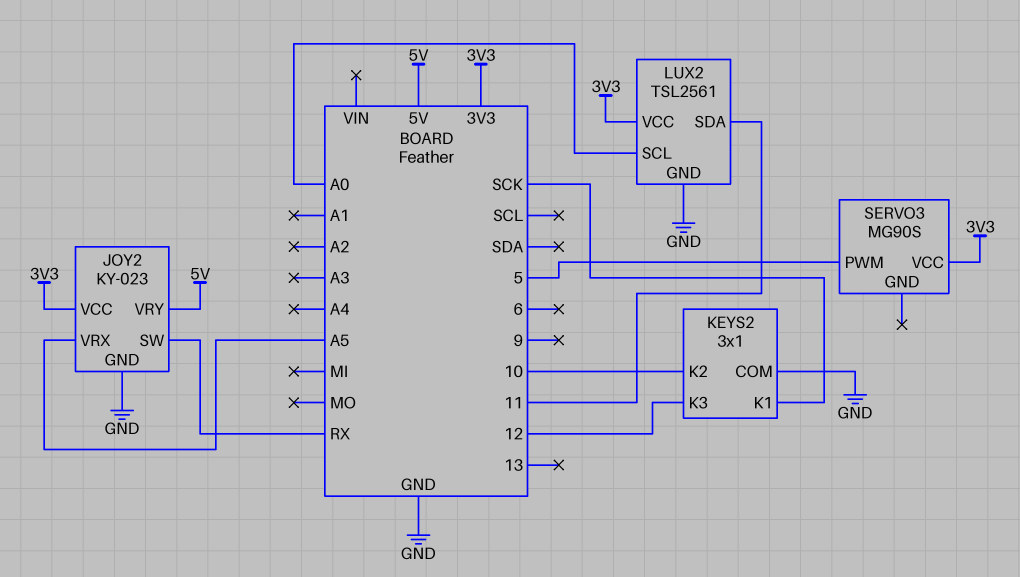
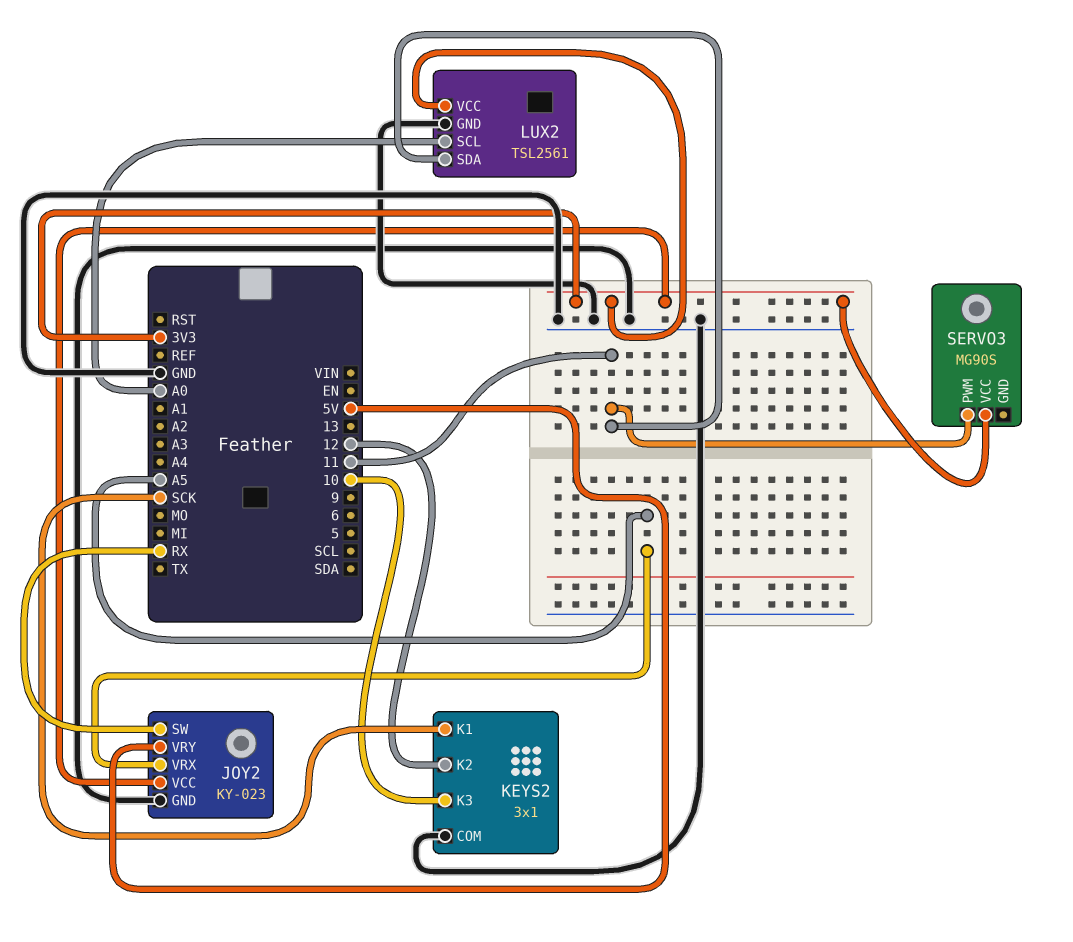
KEYS2 pin K2: 10 -> 12
KEYS2 pin K3: 12 -> 10
SERVO3 pin PWM: 5 -> 11

